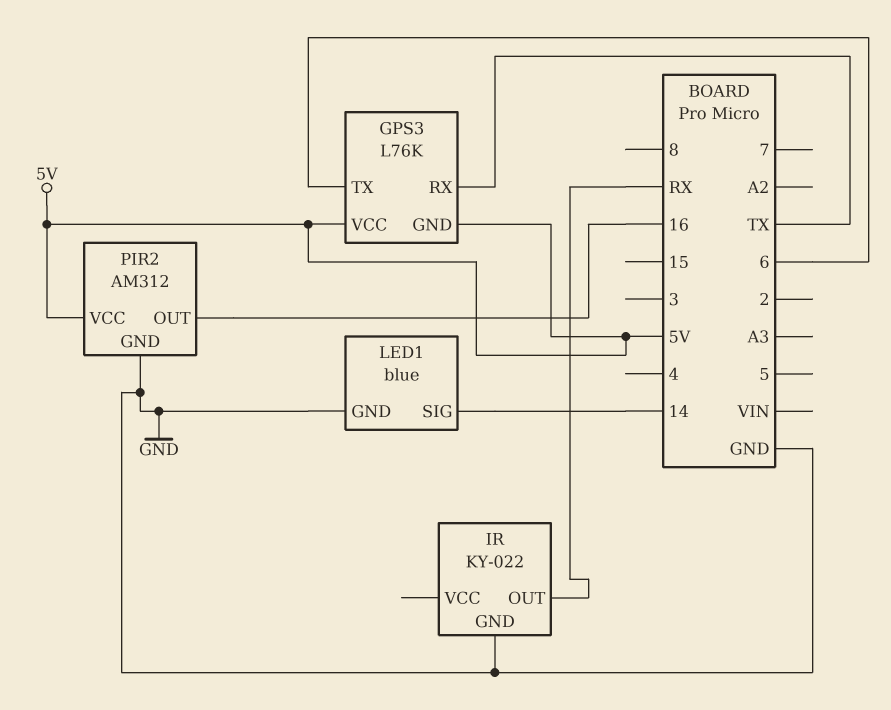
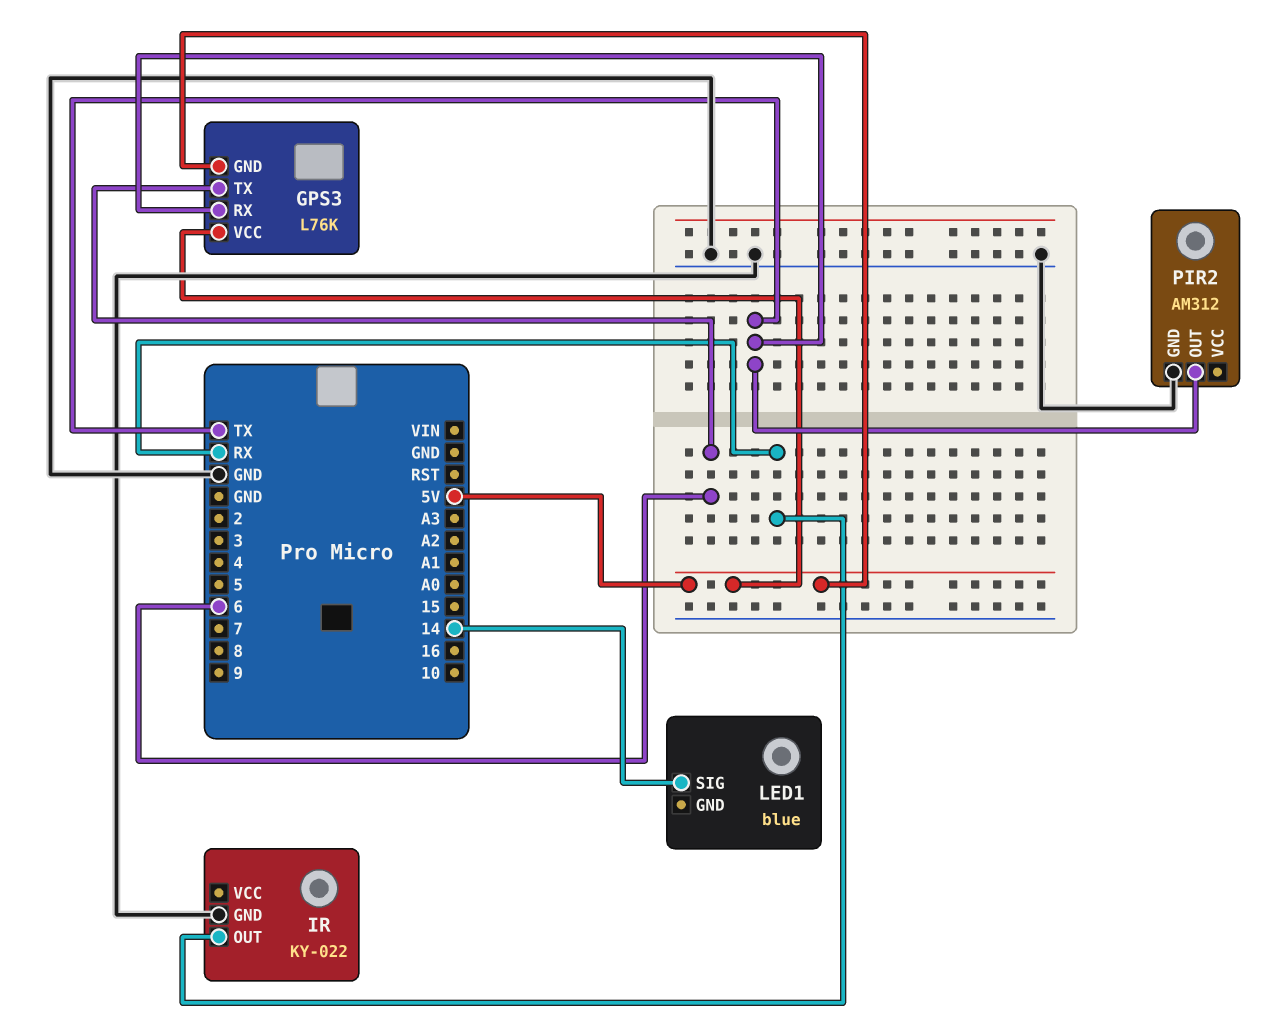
LED1 pin GND: GND -> none
PIR2 pin OUT: 16 -> TX
PIR2 pin VCC: 5V -> none

